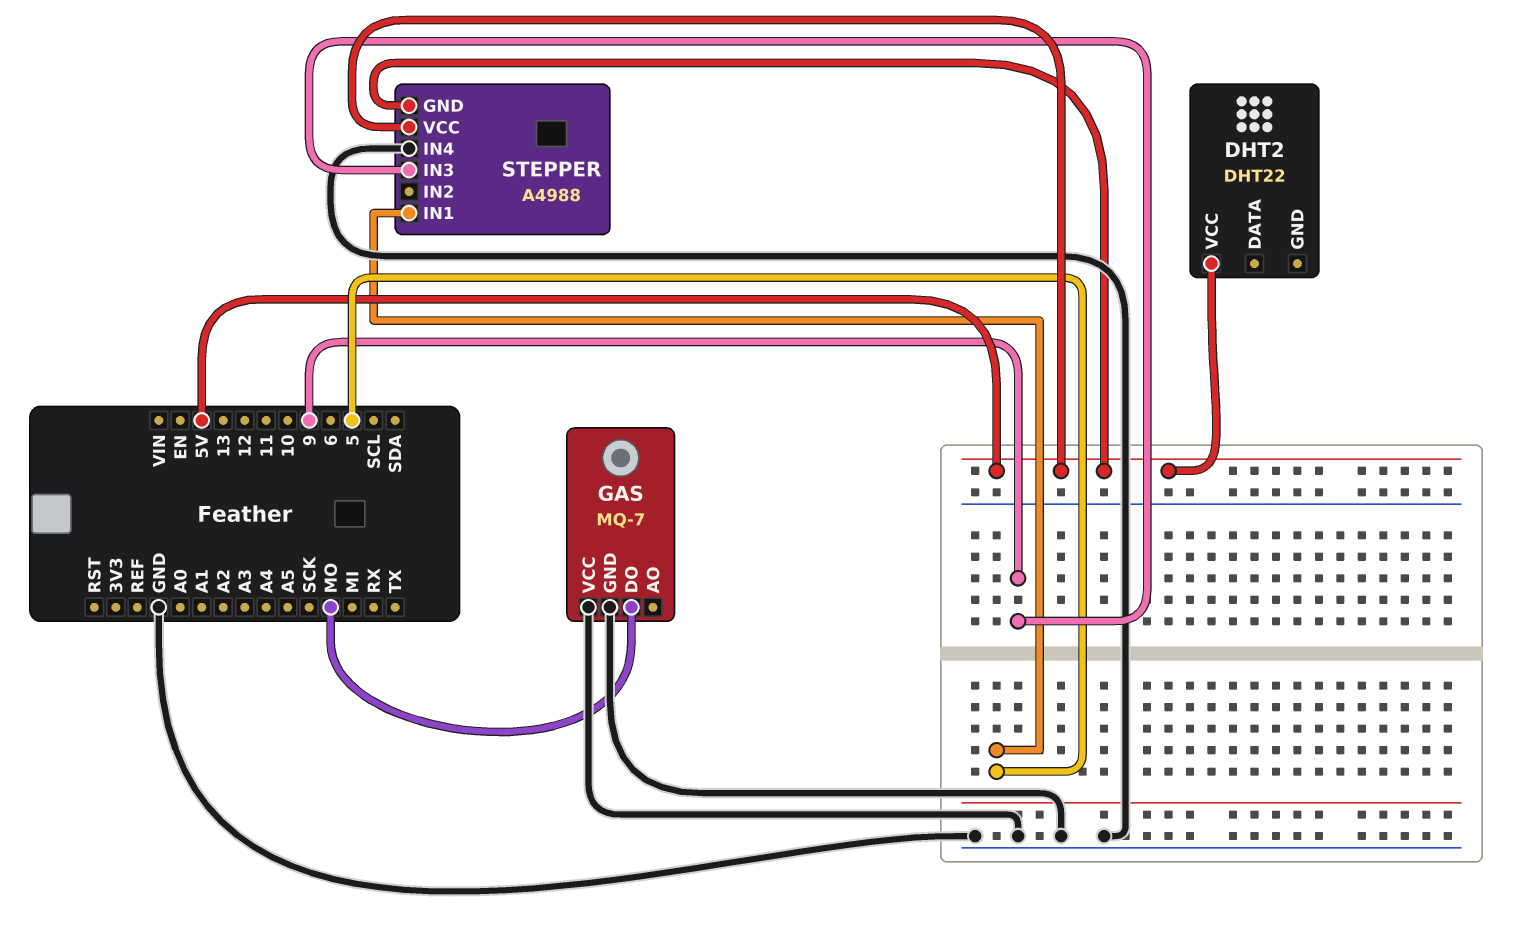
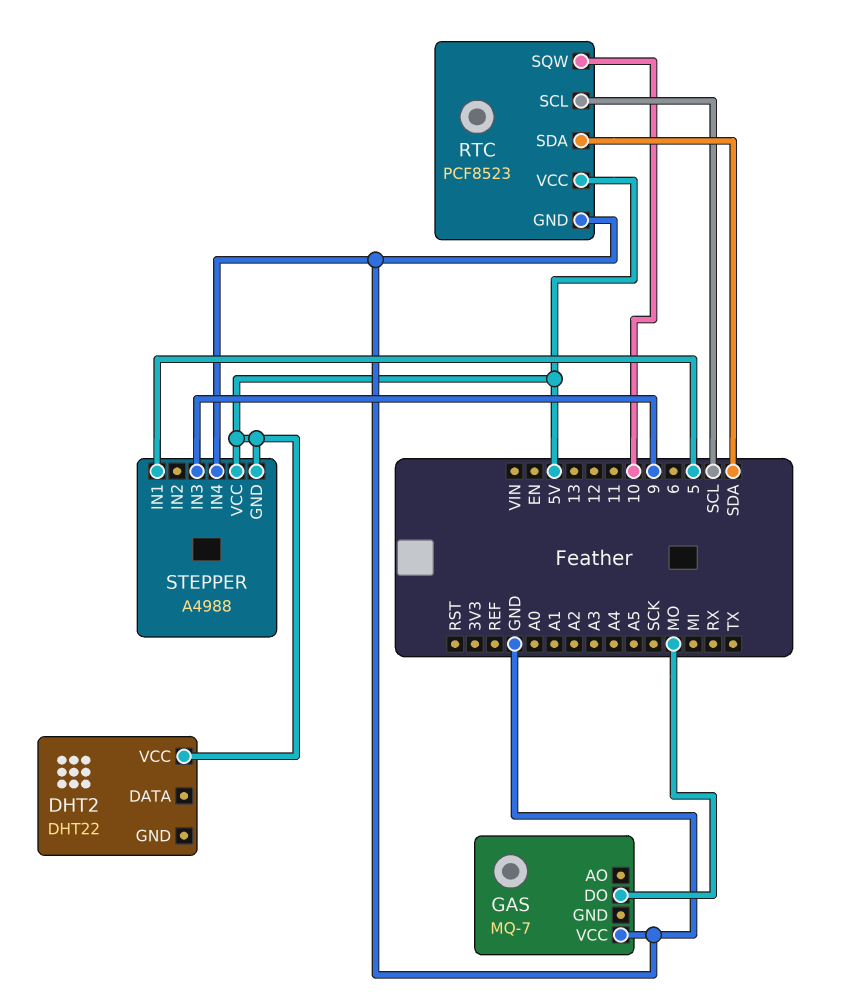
GAS pin GND: GND -> none
RTC: none -> PCF8523
RTC pin GND: none -> GND
RTC pin SCL: none -> SCL
RTC pin SDA: none -> SDA
RTC pin SQW: none -> 10
RTC pin VCC: none -> 5V

